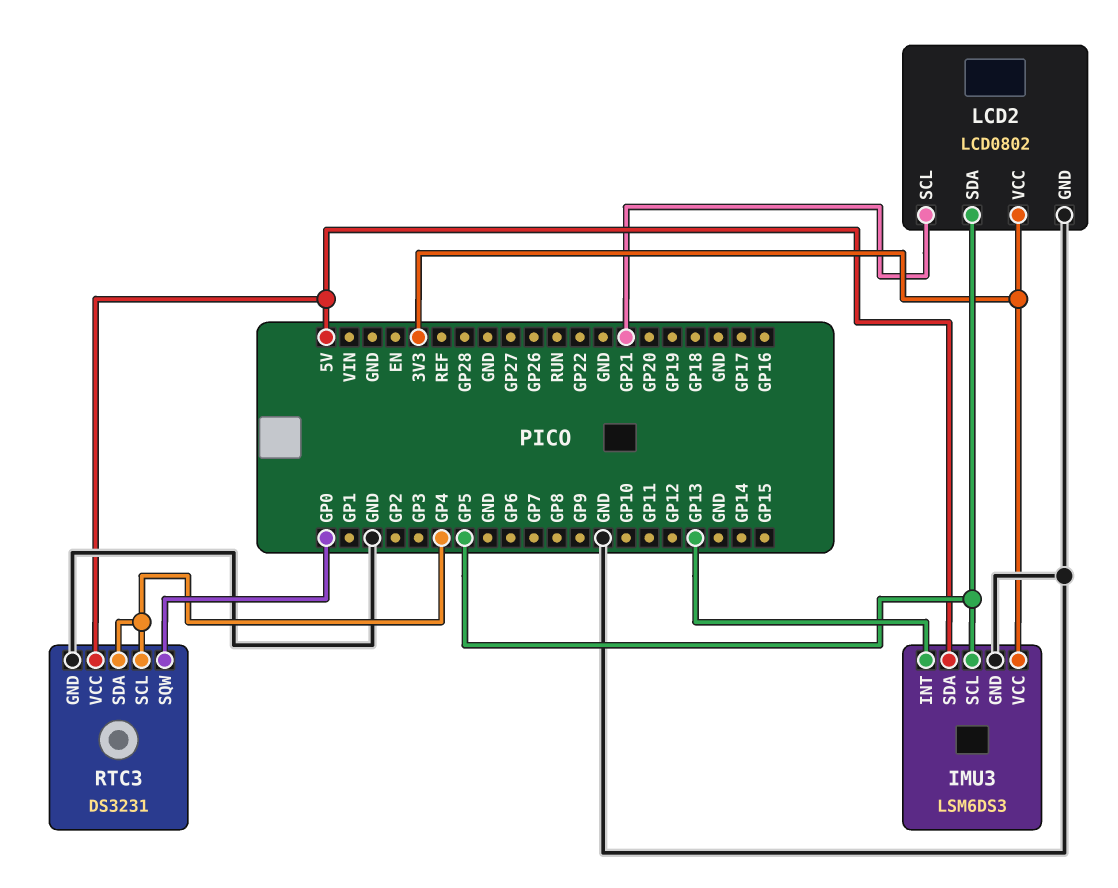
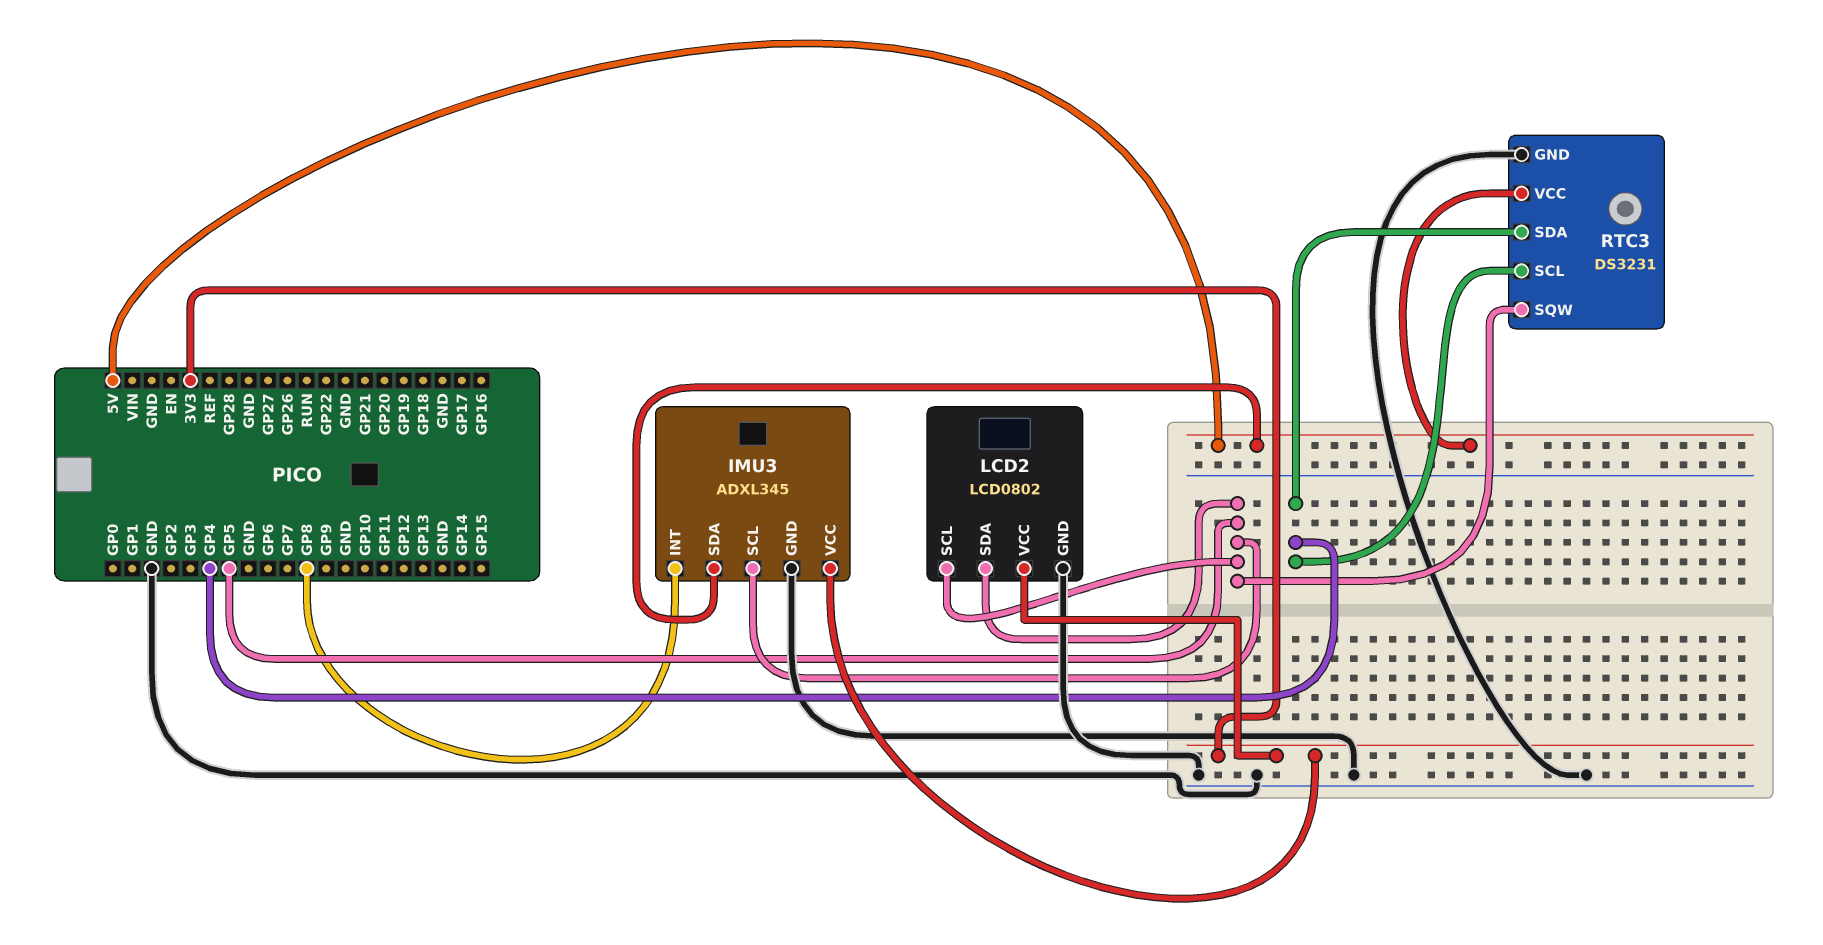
IMU3: LSM6DS3 -> ADXL345
IMU3 pin INT: GP13 -> GP8
LCD2 pin SCL: GP21 -> GP5
RTC3 pin SQW: GP0 -> GP5

